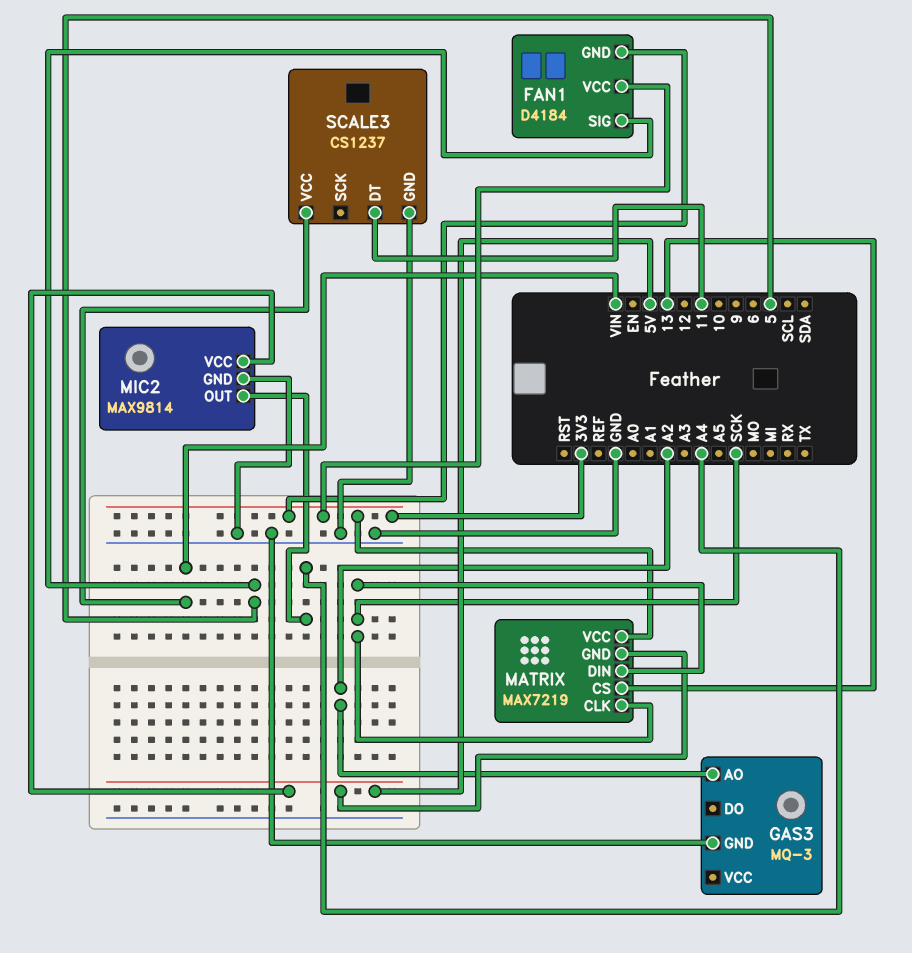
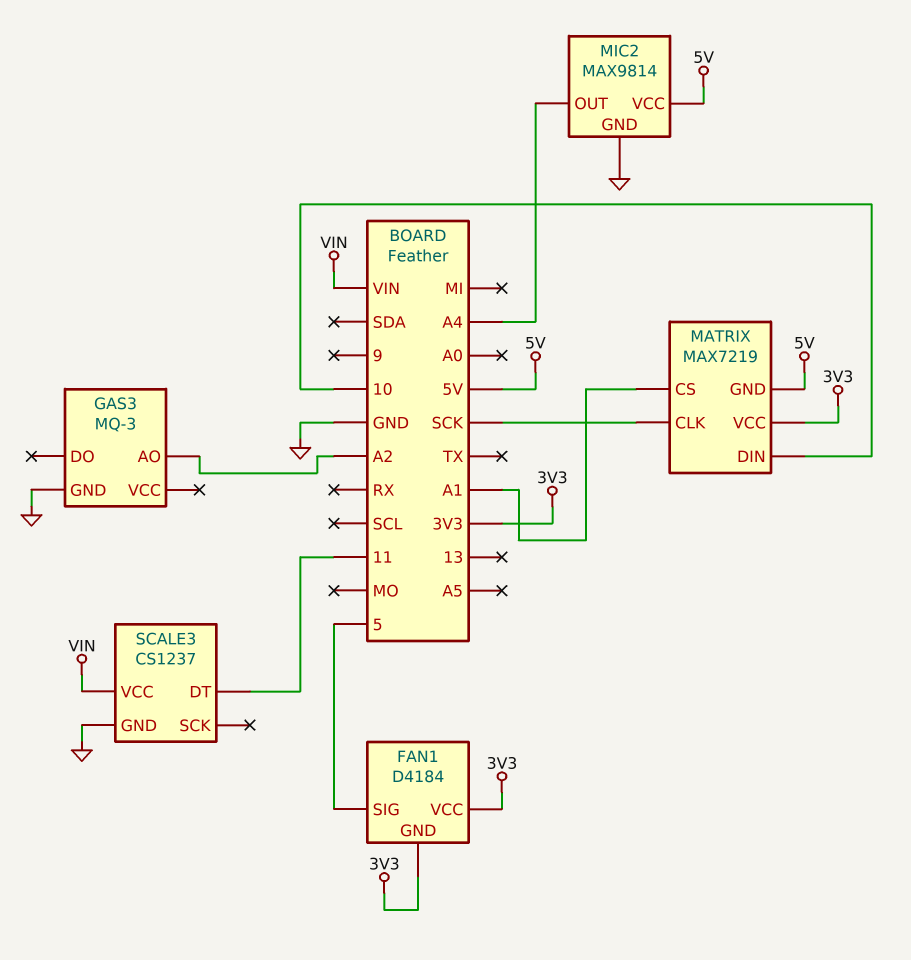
MATRIX pin CS: 13 -> A1
MATRIX pin DIN: SCK -> 10

